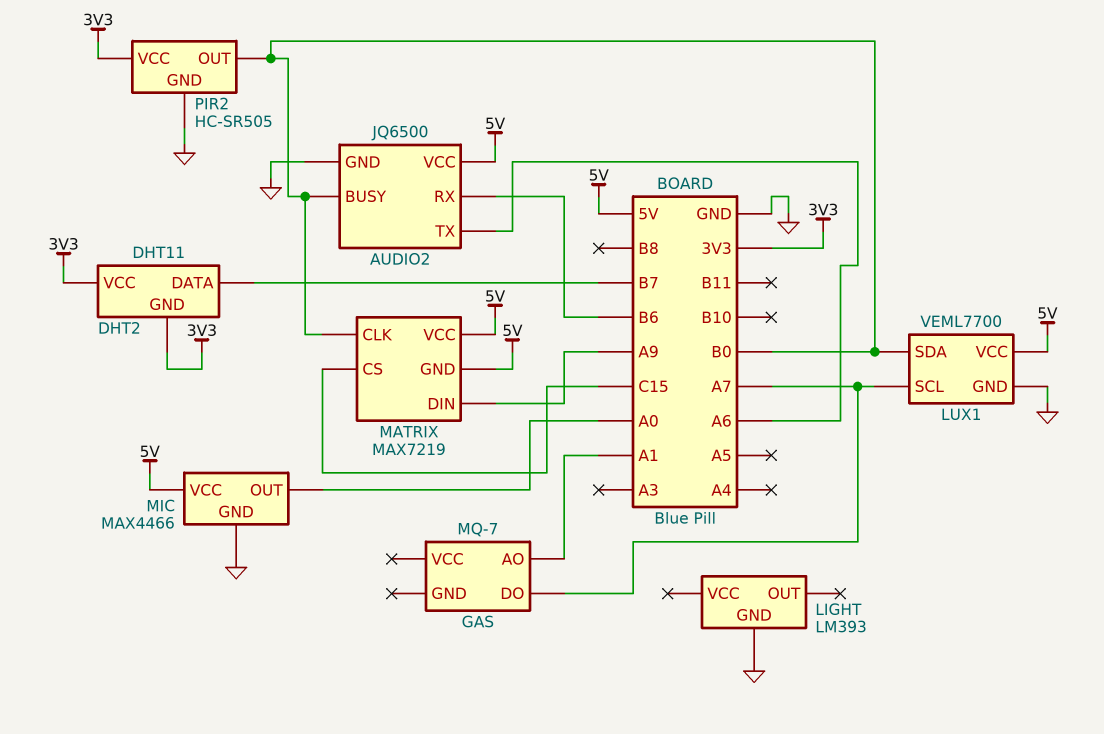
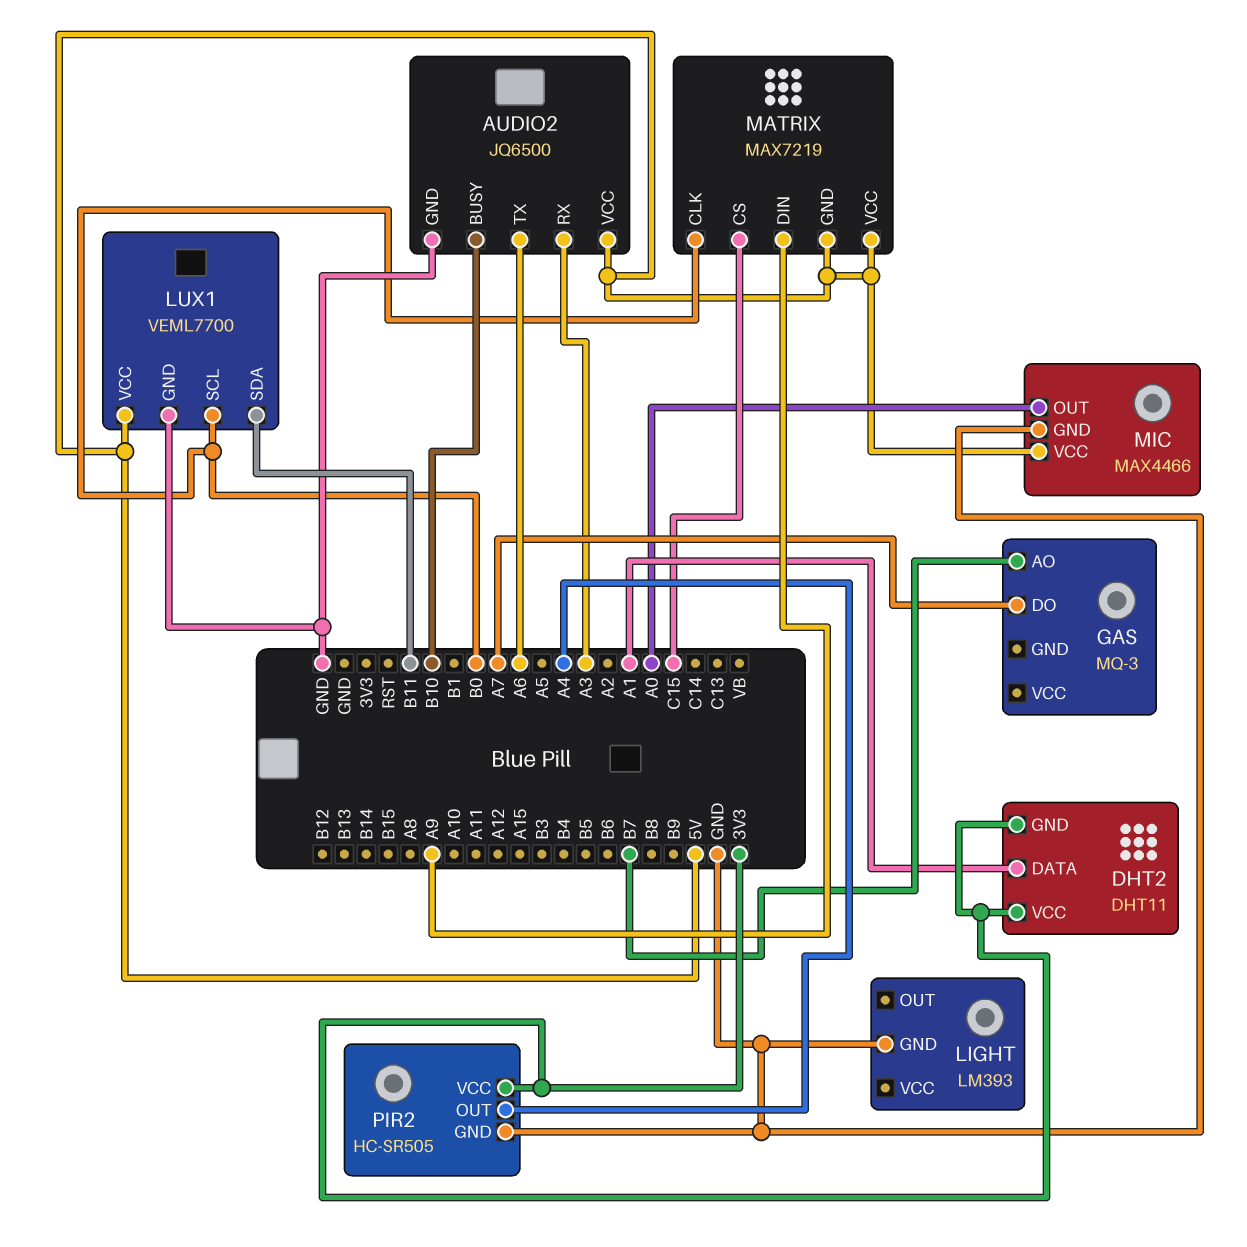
AUDIO2 pin BUSY: B0 -> B10
AUDIO2 pin RX: B6 -> A3
DHT2 pin DATA: B7 -> A1
GAS: MQ-7 -> MQ-3
GAS pin AO: A1 -> B7
LUX1 pin SCL: A7 -> B0
LUX1 pin SDA: B0 -> B11
PIR2 pin OUT: B0 -> A4

